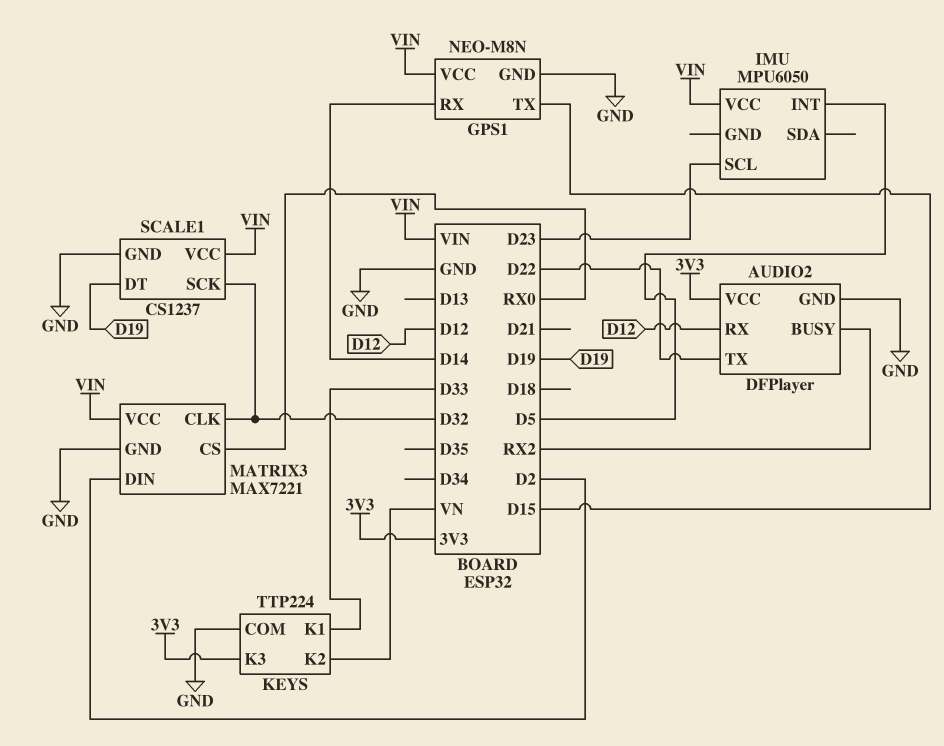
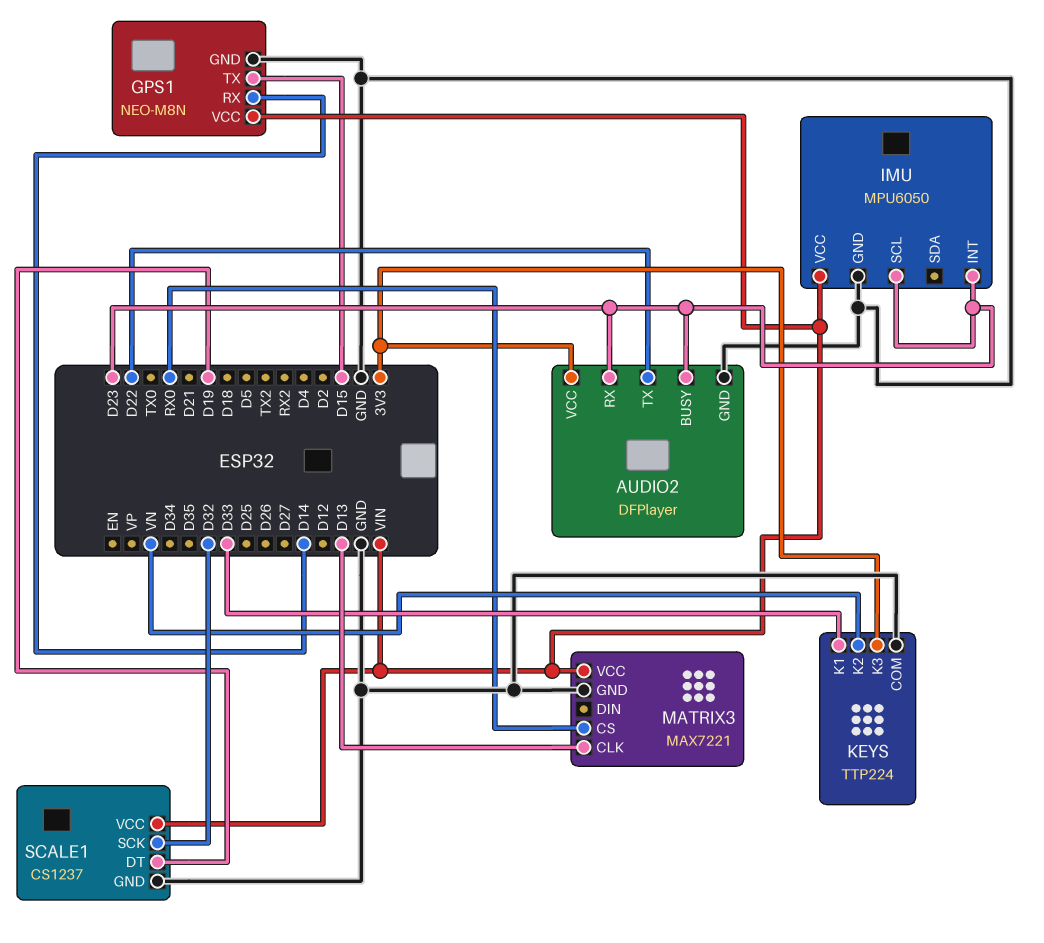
AUDIO2 pin BUSY: RX2 -> D23
AUDIO2 pin RX: D12 -> D23
IMU pin GND: none -> GND
IMU pin INT: D5 -> D23
MATRIX3 pin CLK: D32 -> D13
MATRIX3 pin DIN: D2 -> none

